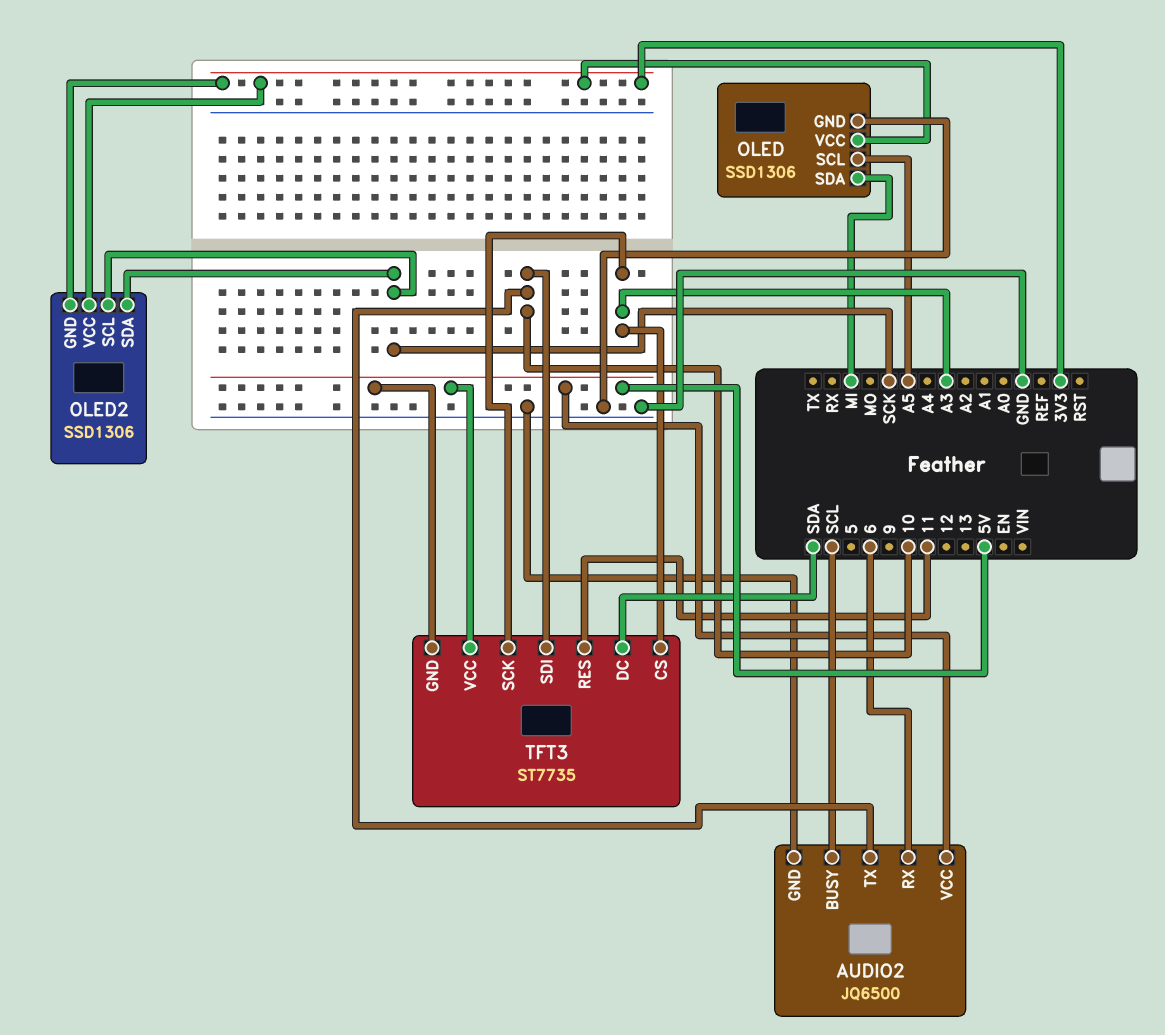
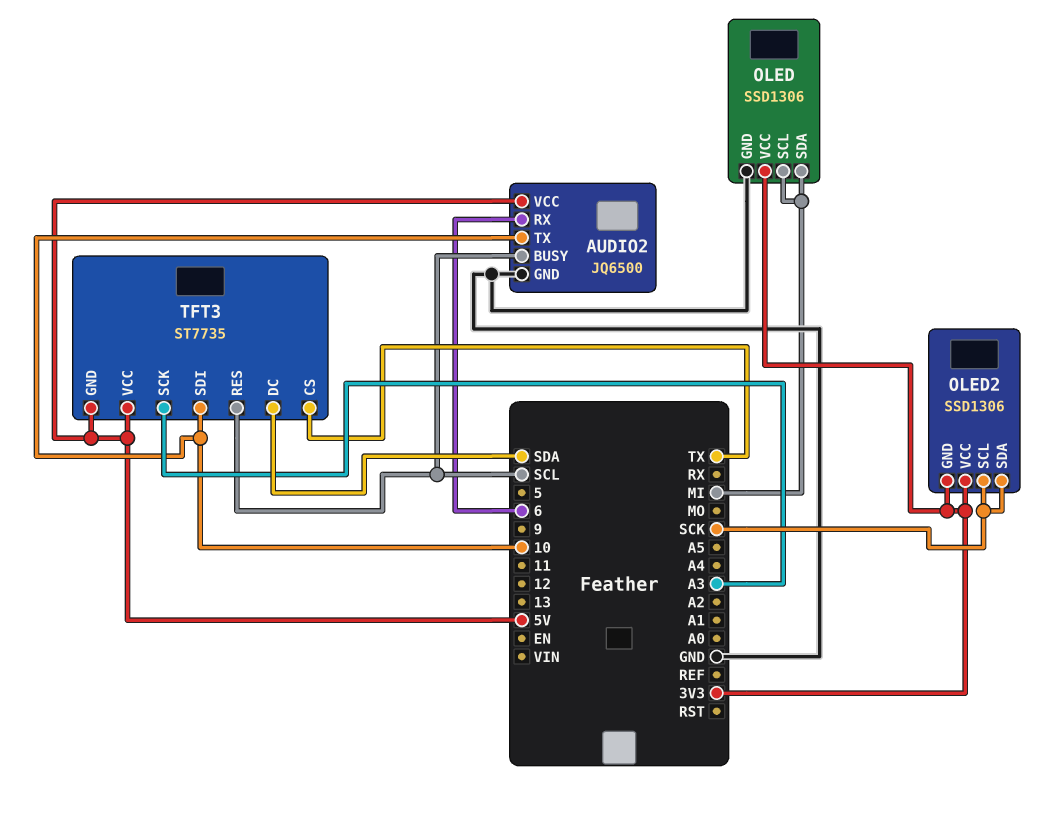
OLED pin SCL: A5 -> MI
TFT3 pin CS: A3 -> TX
TFT3 pin RES: 11 -> SCL

